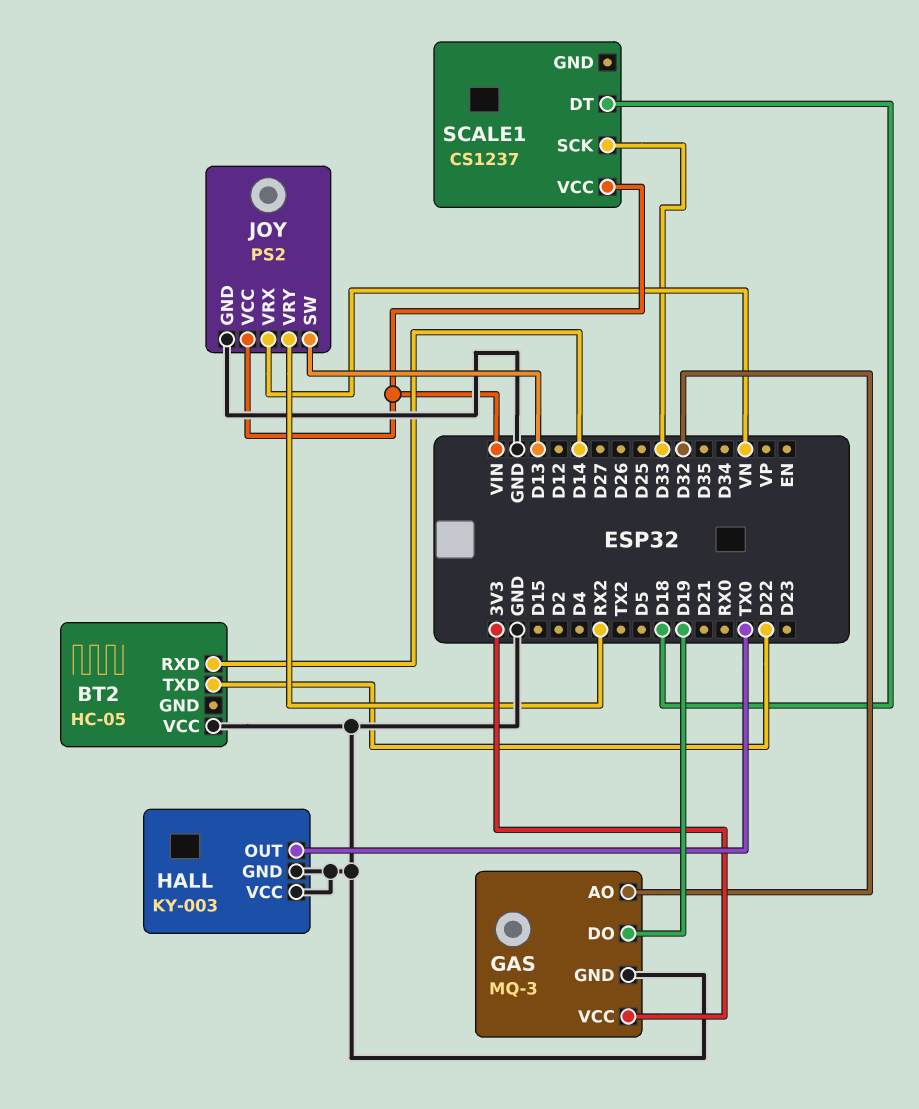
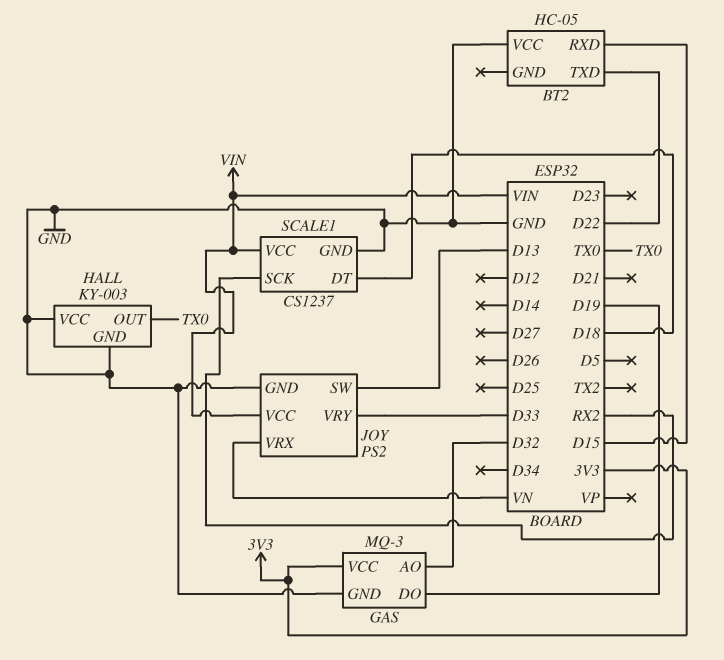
BT2 pin RXD: D14 -> D15
JOY pin VRY: RX2 -> D33
SCALE1 pin GND: none -> GND
SCALE1 pin SCK: D33 -> RX2

